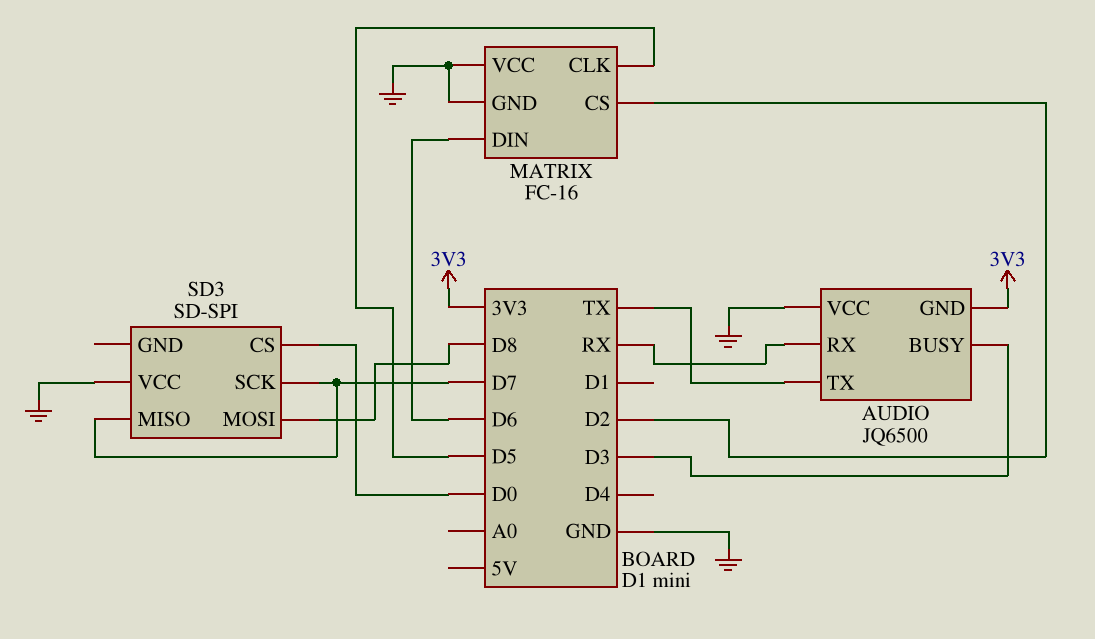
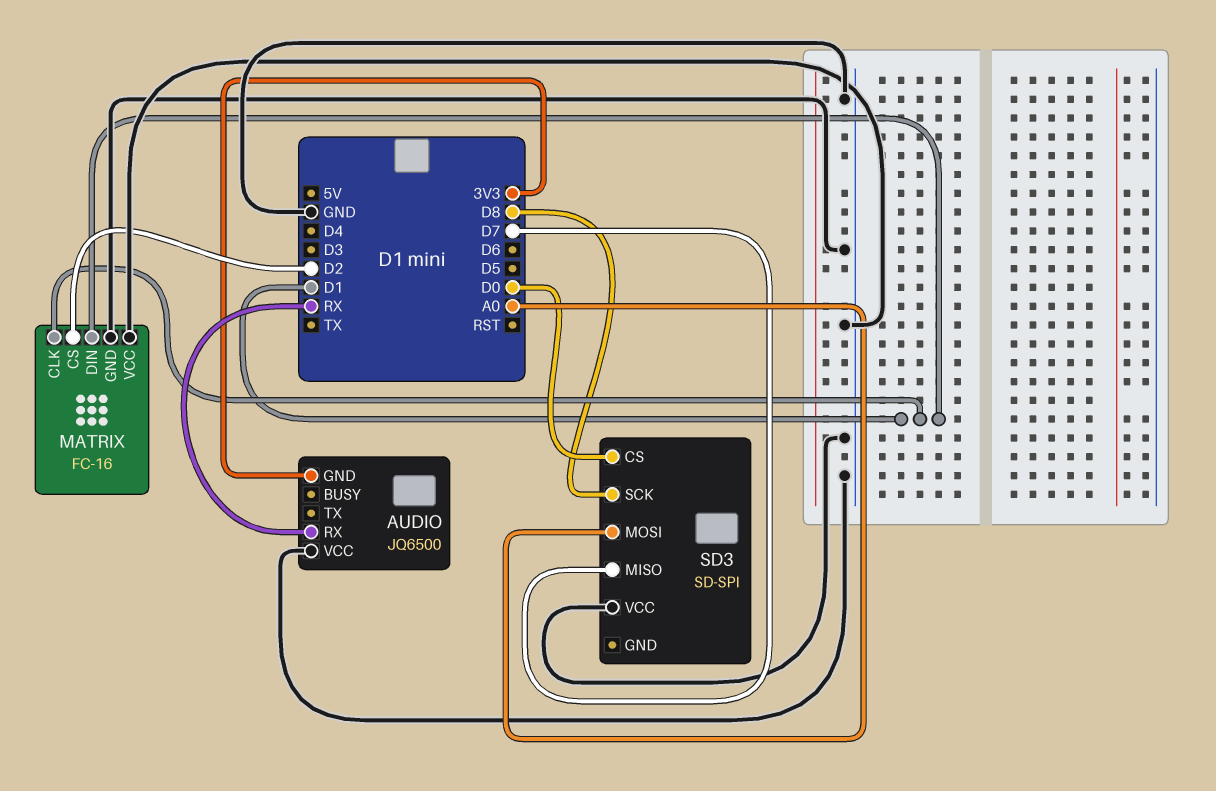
AUDIO pin BUSY: D3 -> none
AUDIO pin TX: TX -> none
MATRIX pin CLK: D5 -> D1
MATRIX pin DIN: D6 -> D1
SD3 pin MOSI: D8 -> A0
SD3 pin SCK: D7 -> D8

